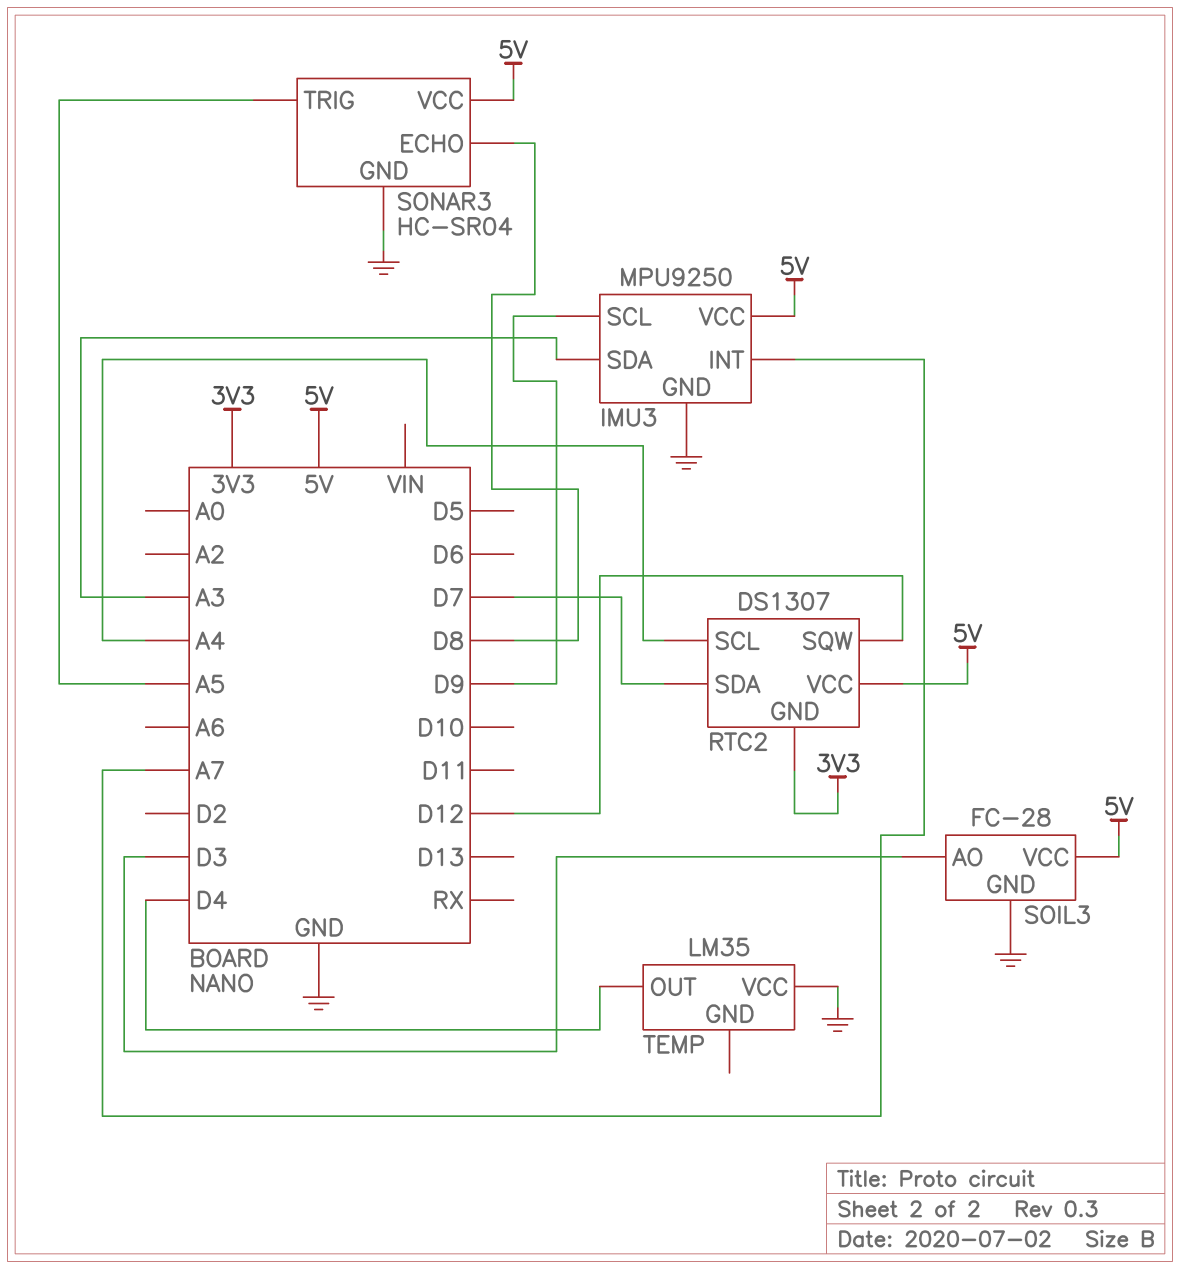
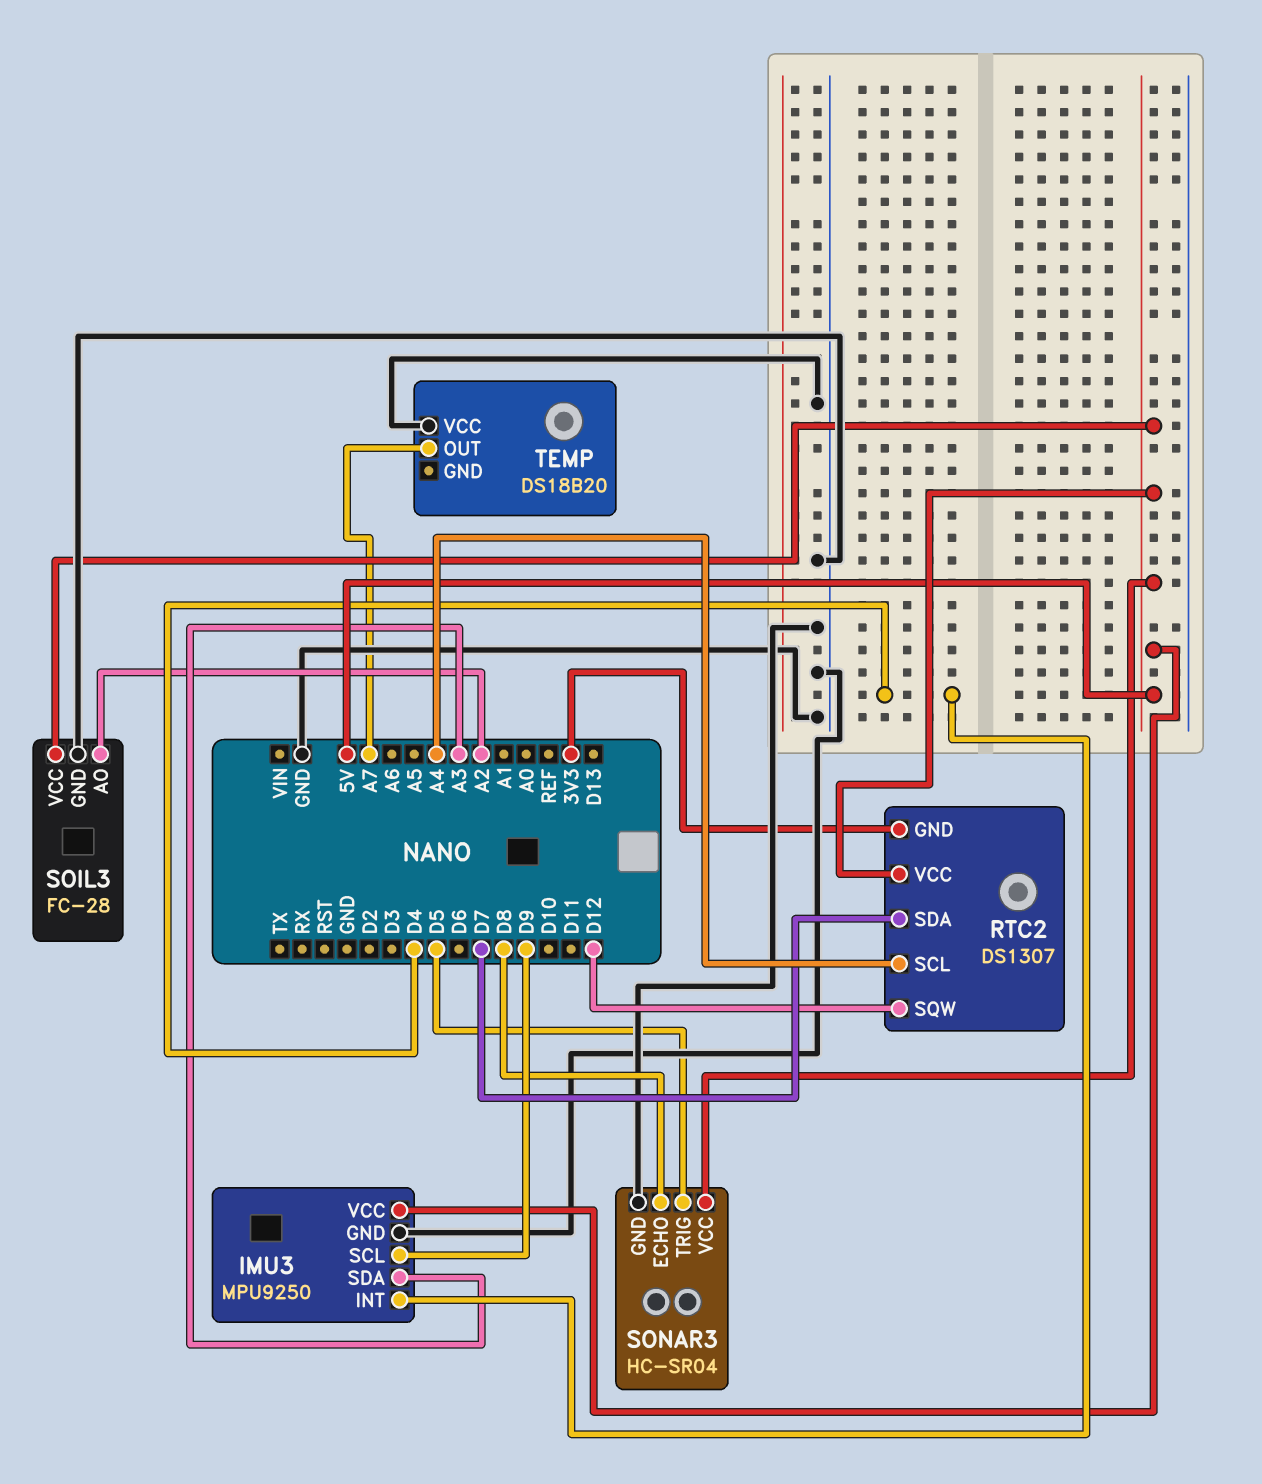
IMU3 pin INT: A7 -> D4
SOIL3 pin AO: D3 -> A2
SONAR3 pin TRIG: A5 -> D5
TEMP: LM35 -> DS18B20
TEMP pin OUT: D4 -> A7

